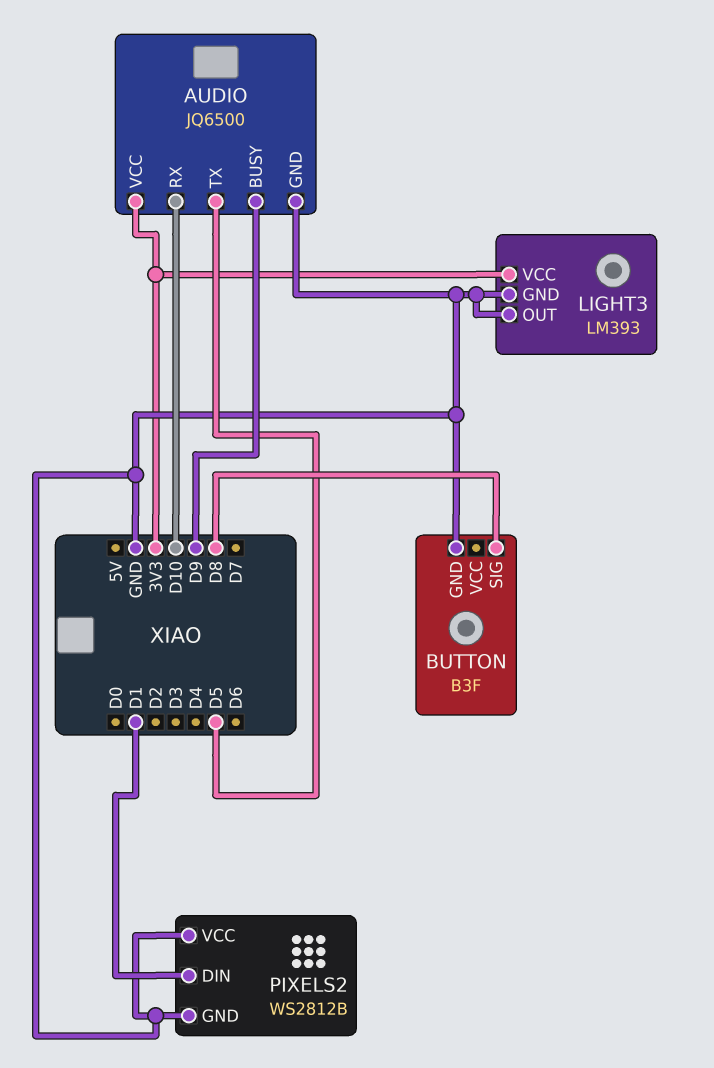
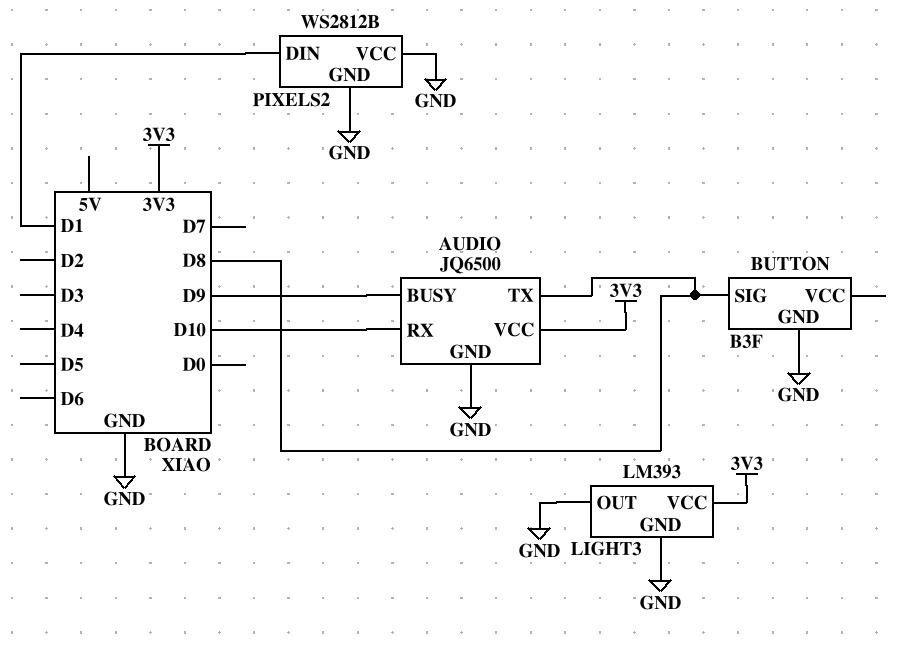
AUDIO pin TX: D5 -> D8

